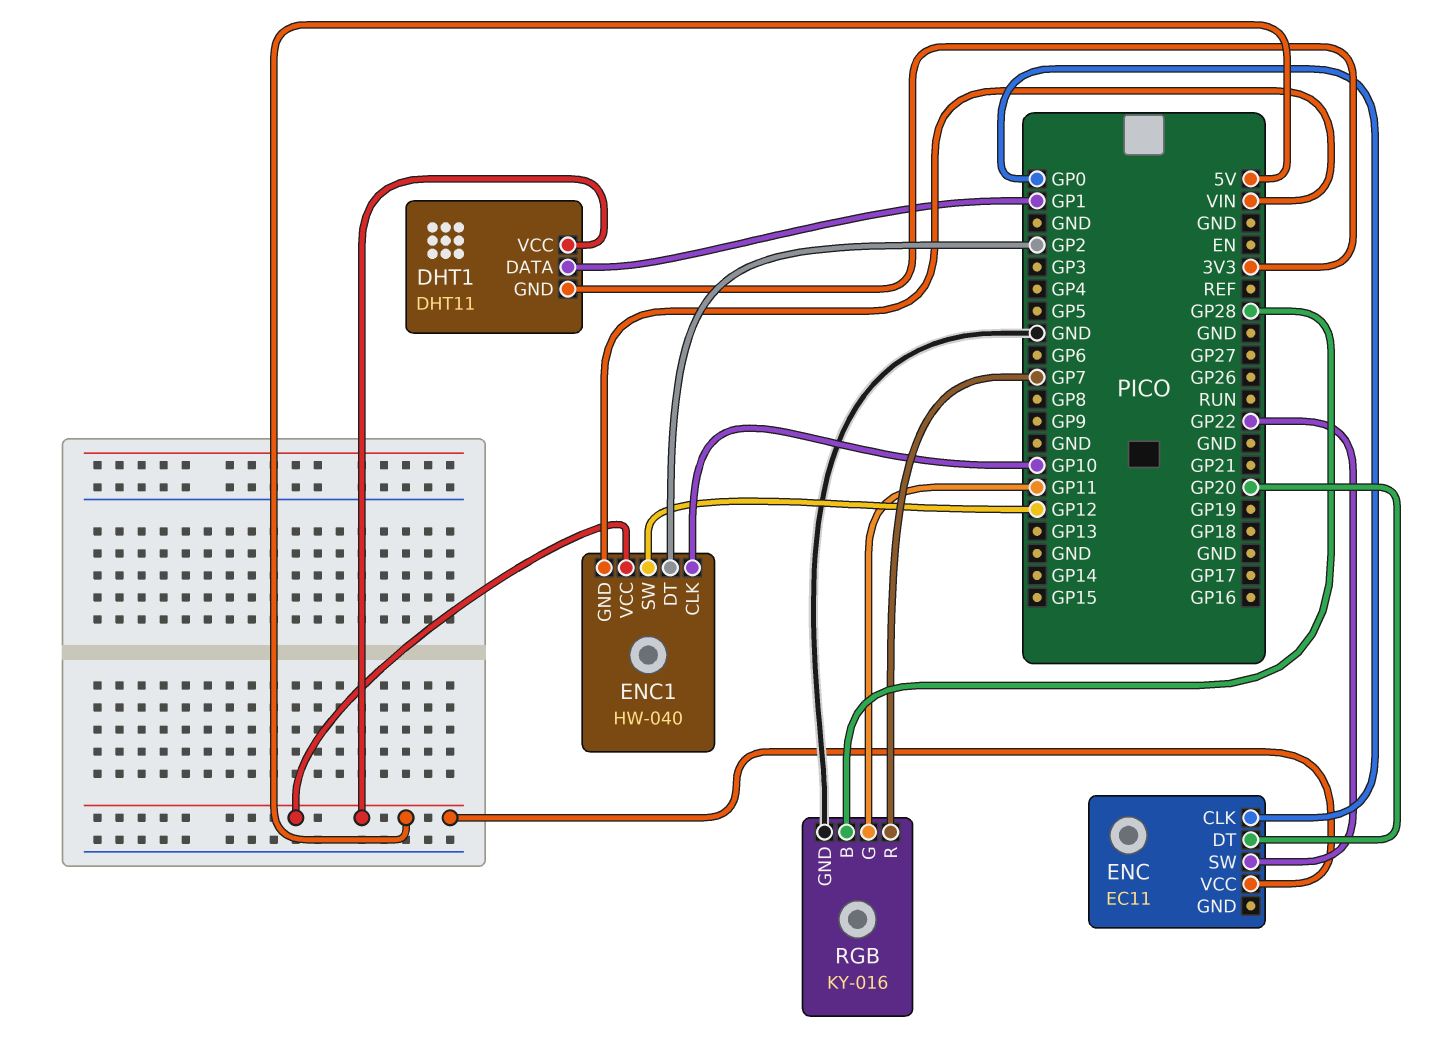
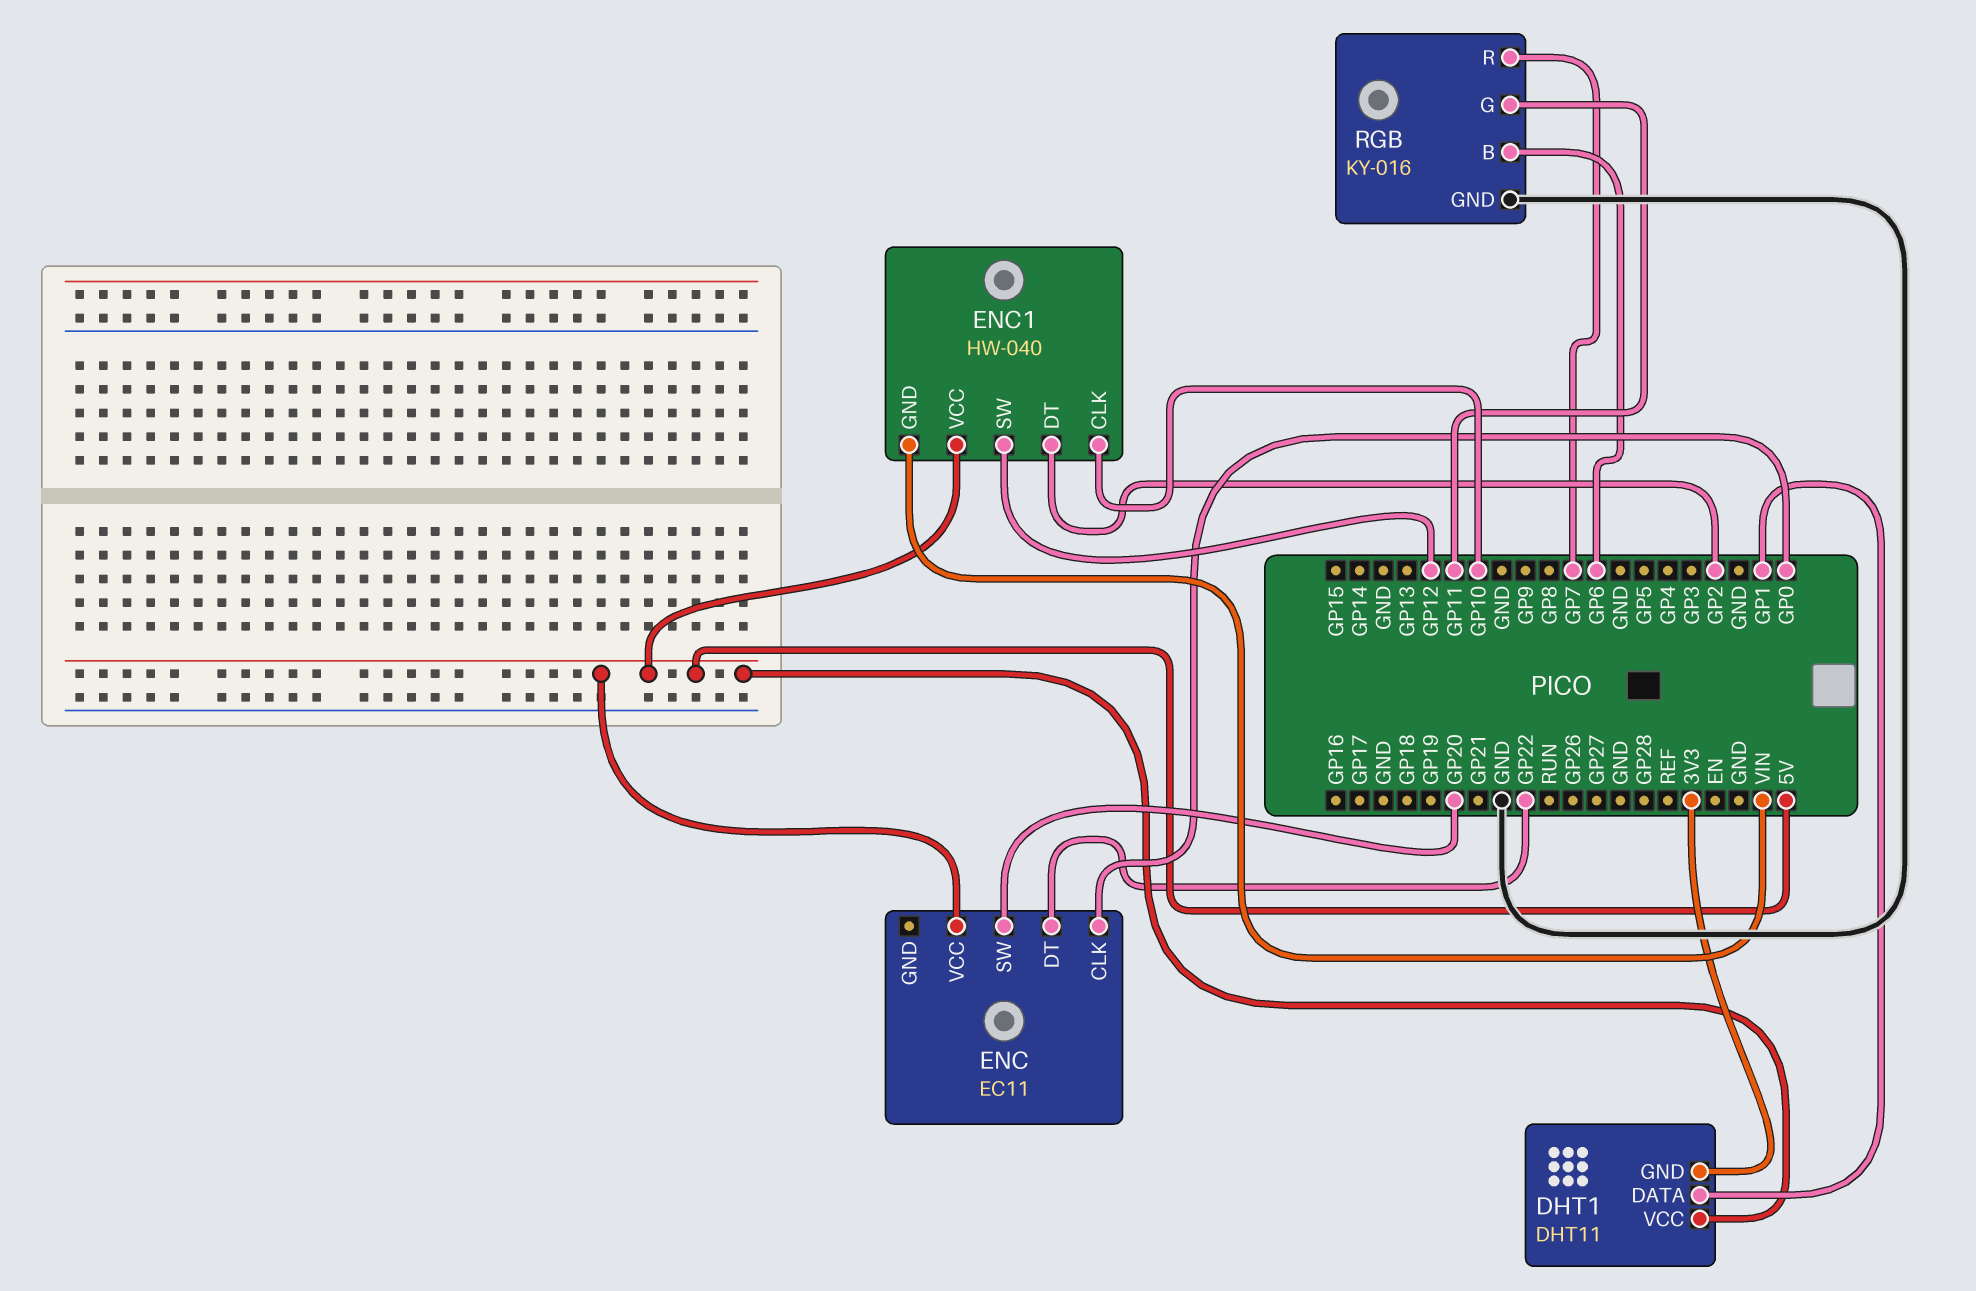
ENC pin DT: GP20 -> GP22
ENC pin SW: GP22 -> GP20
RGB pin B: GP28 -> GP6

